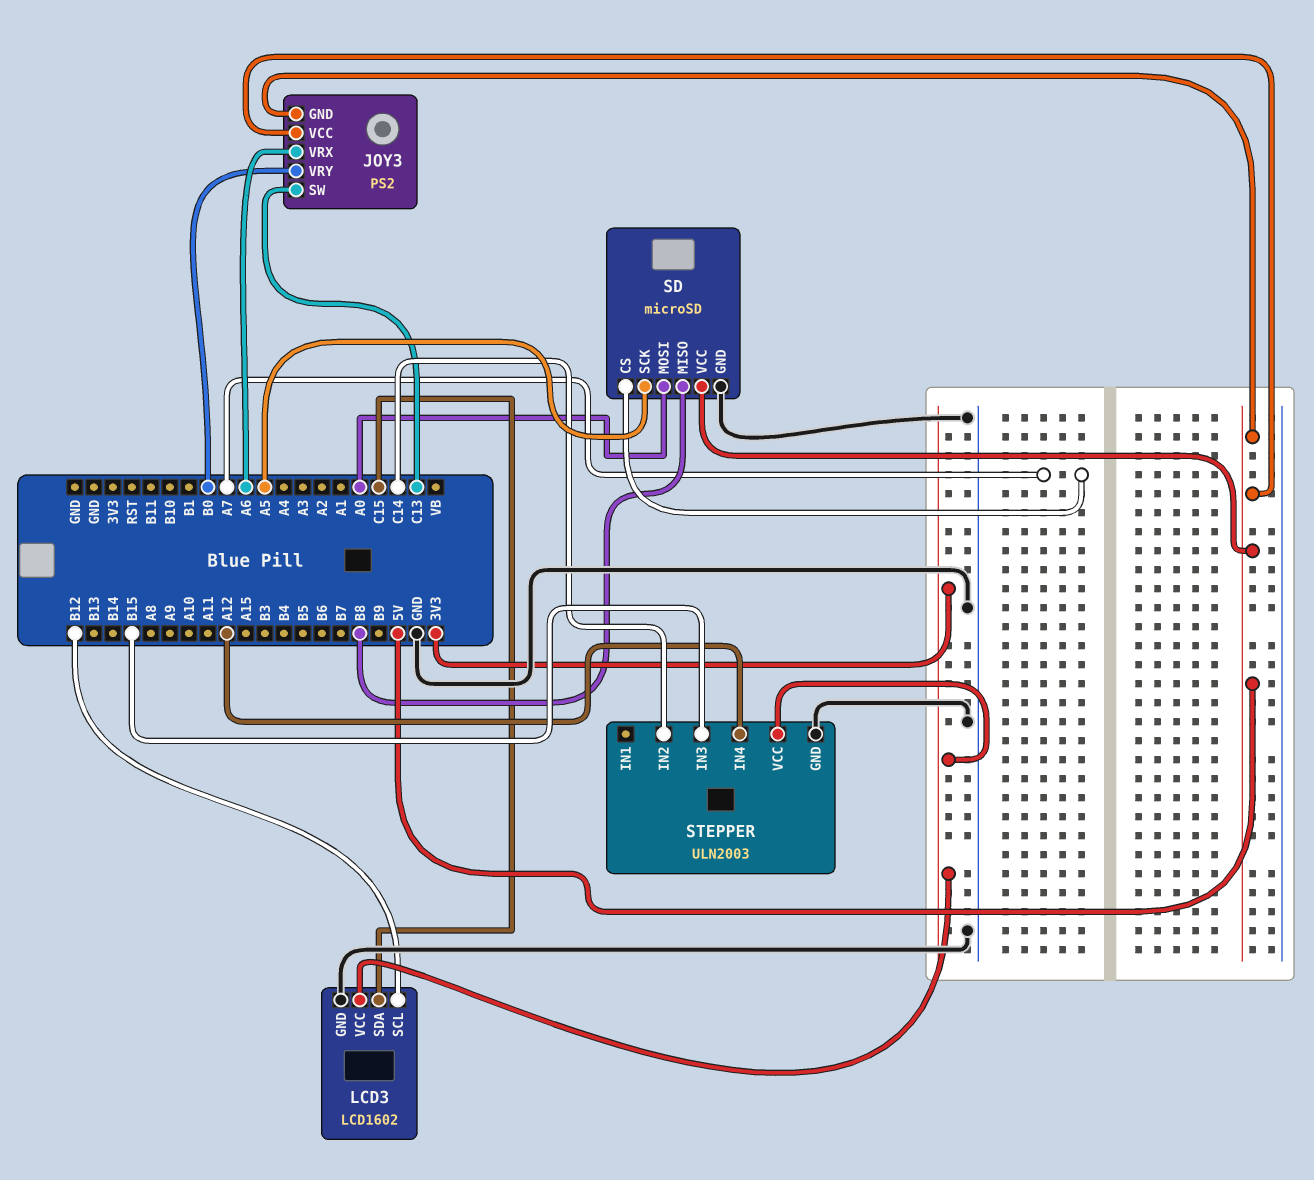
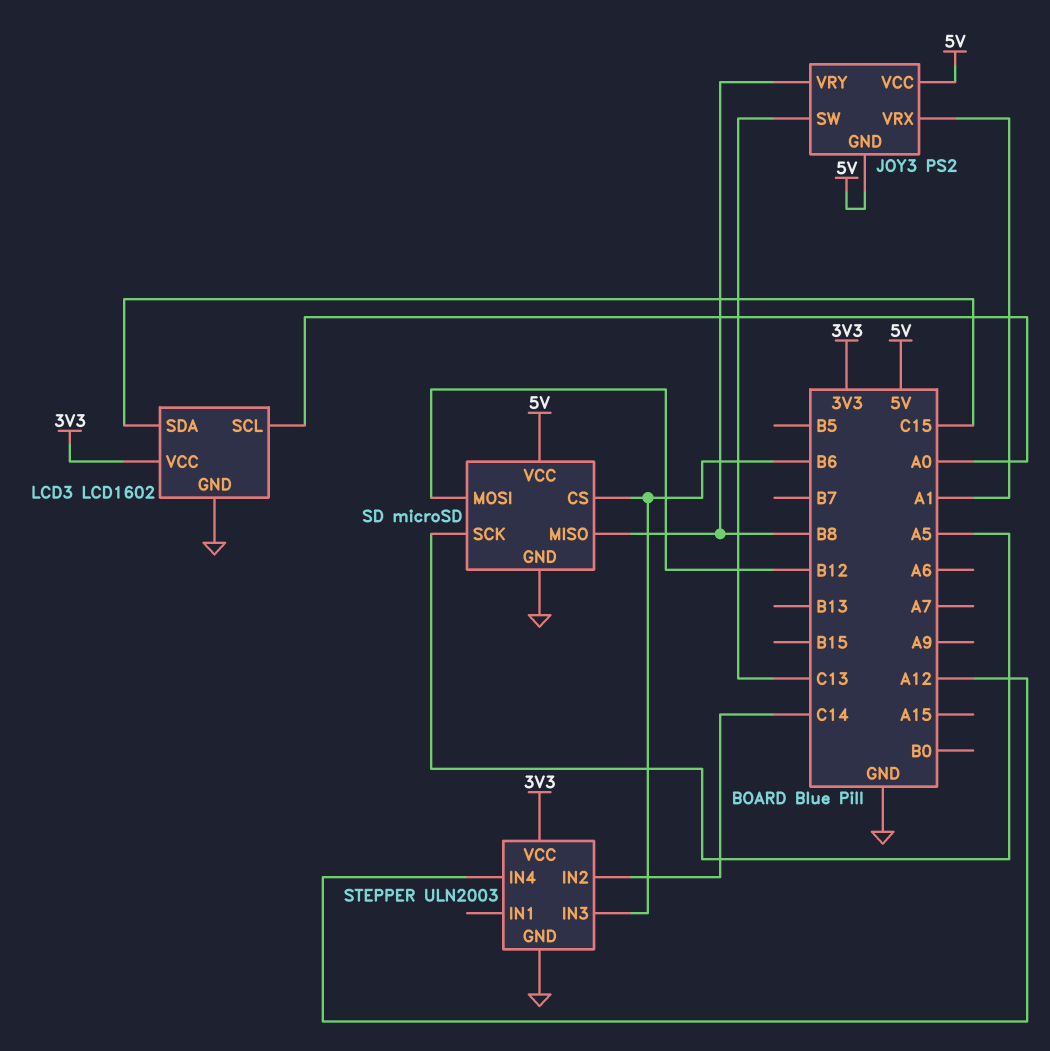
JOY3 pin VRX: A6 -> A1
JOY3 pin VRY: B0 -> B8
LCD3 pin SCL: B12 -> A0
SD pin CS: A7 -> B6
SD pin MOSI: A0 -> B12
STEPPER pin IN3: B15 -> B6

